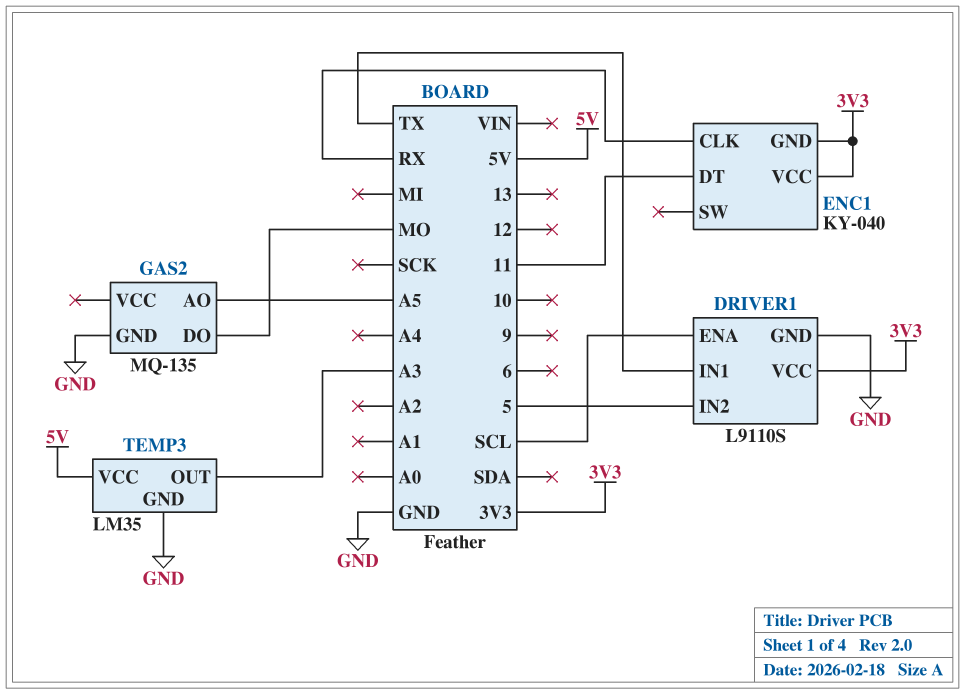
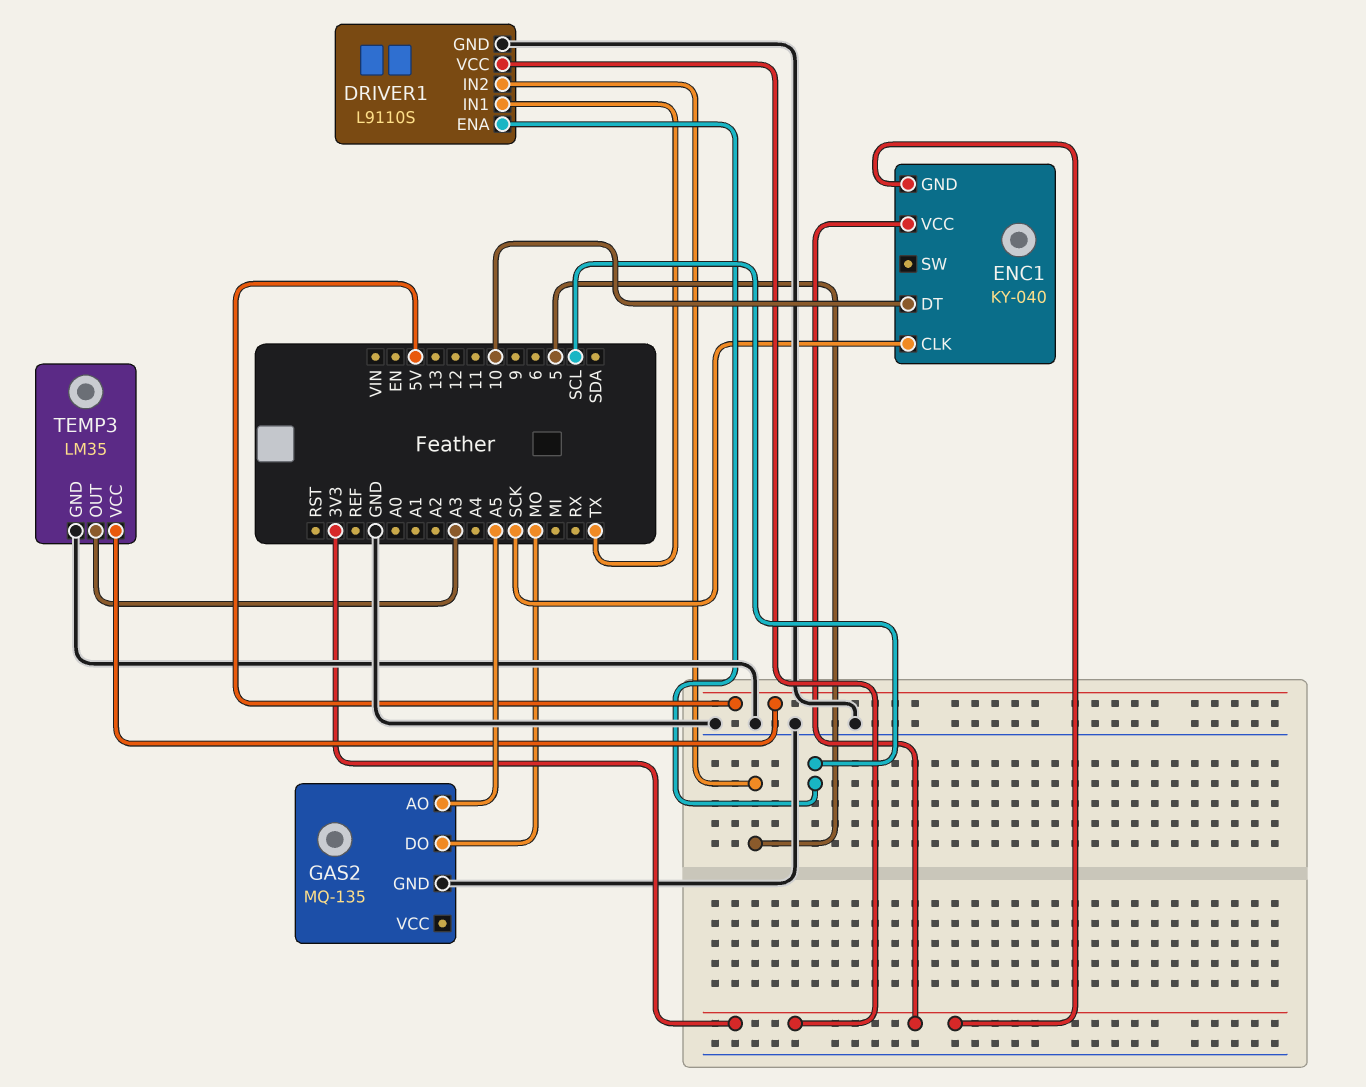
ENC1 pin CLK: RX -> SCK
ENC1 pin DT: 11 -> 10

